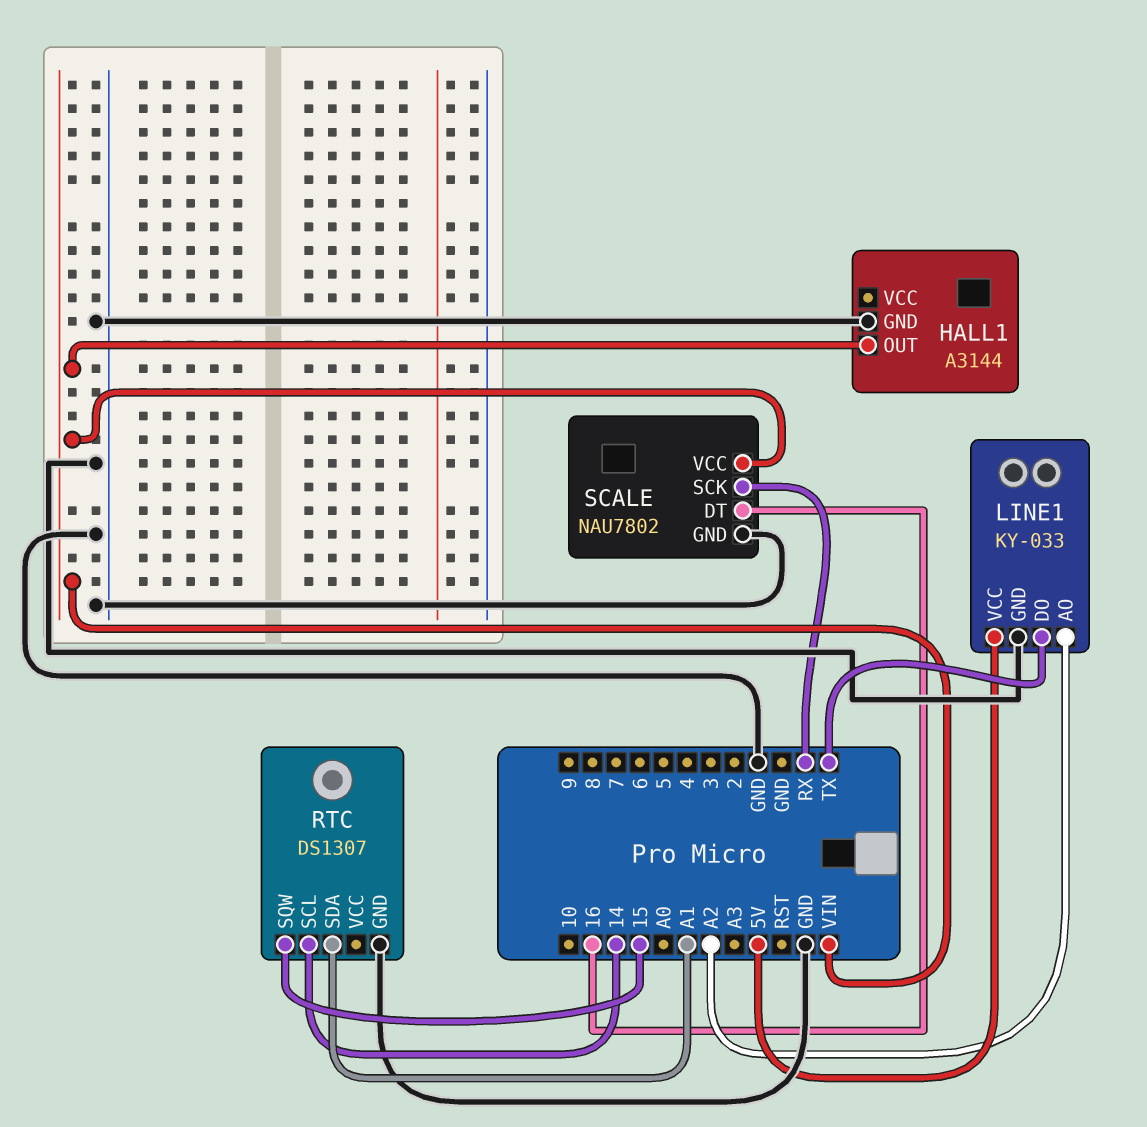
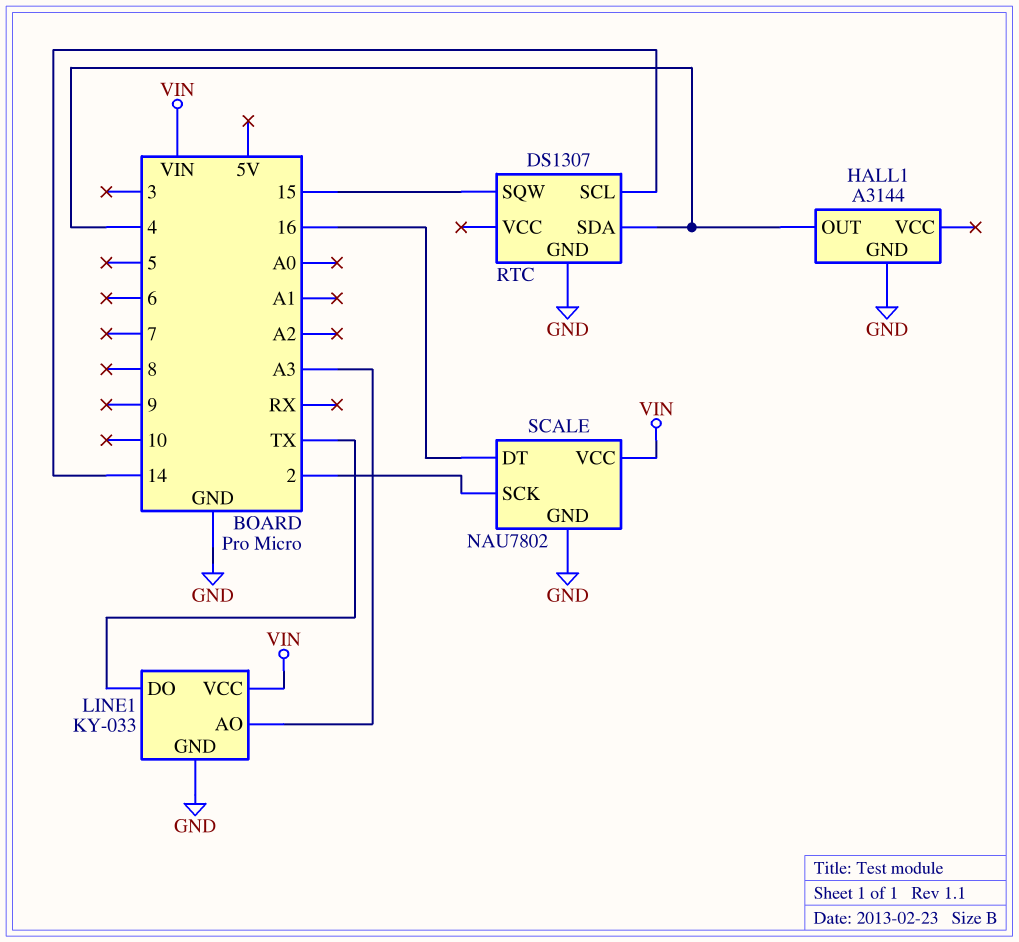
HALL1 pin OUT: VIN -> 4
LINE1 pin AO: A2 -> A3
LINE1 pin VCC: 5V -> VIN
RTC pin SDA: A1 -> 4
SCALE pin SCK: RX -> 2

